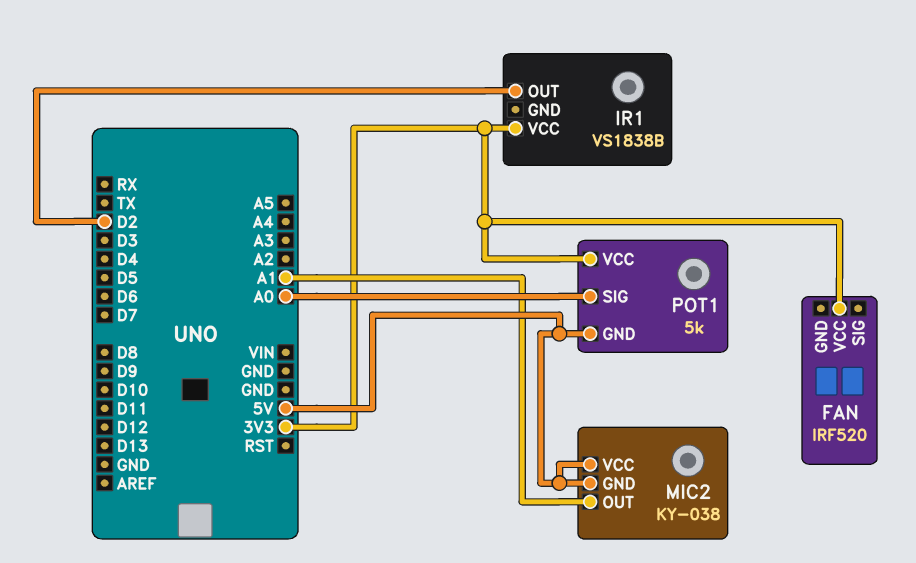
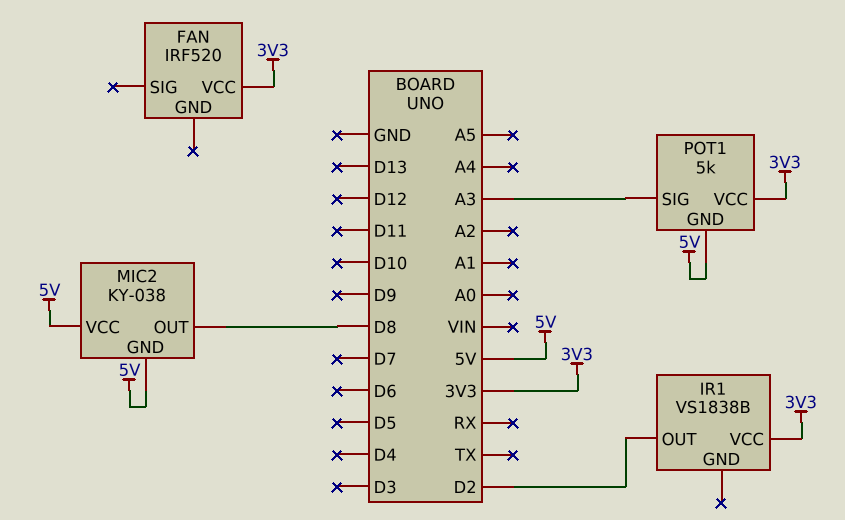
MIC2 pin OUT: A1 -> D8
POT1 pin SIG: A0 -> A3

